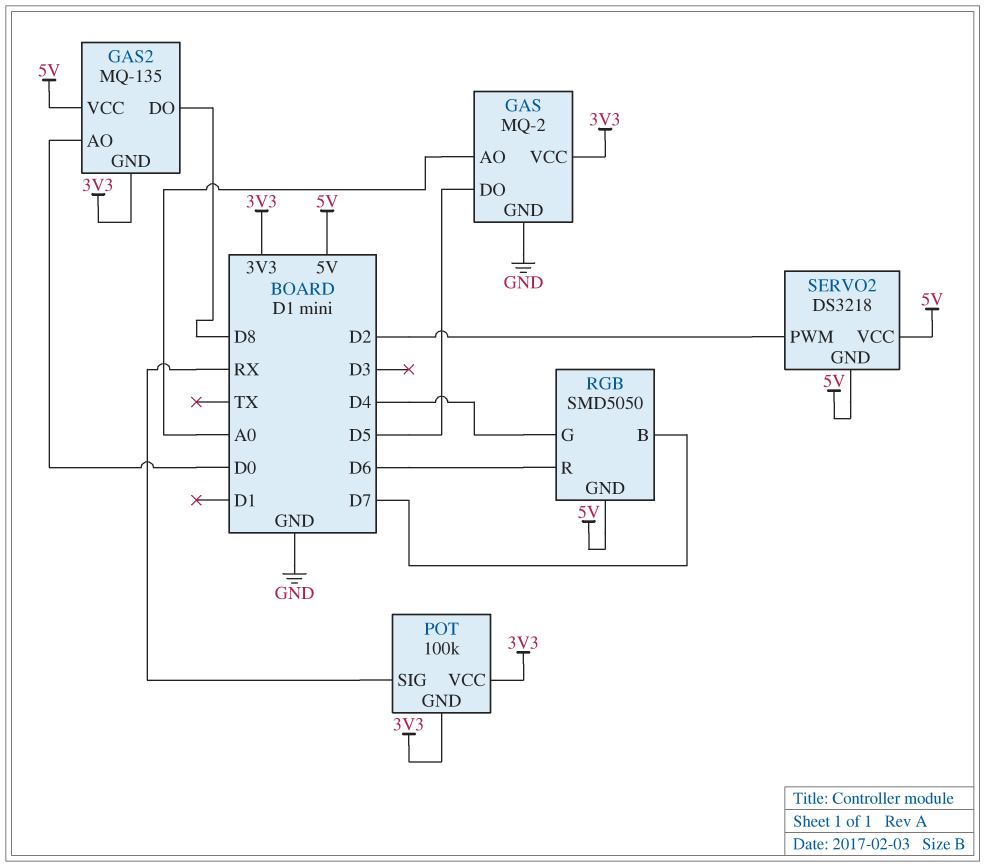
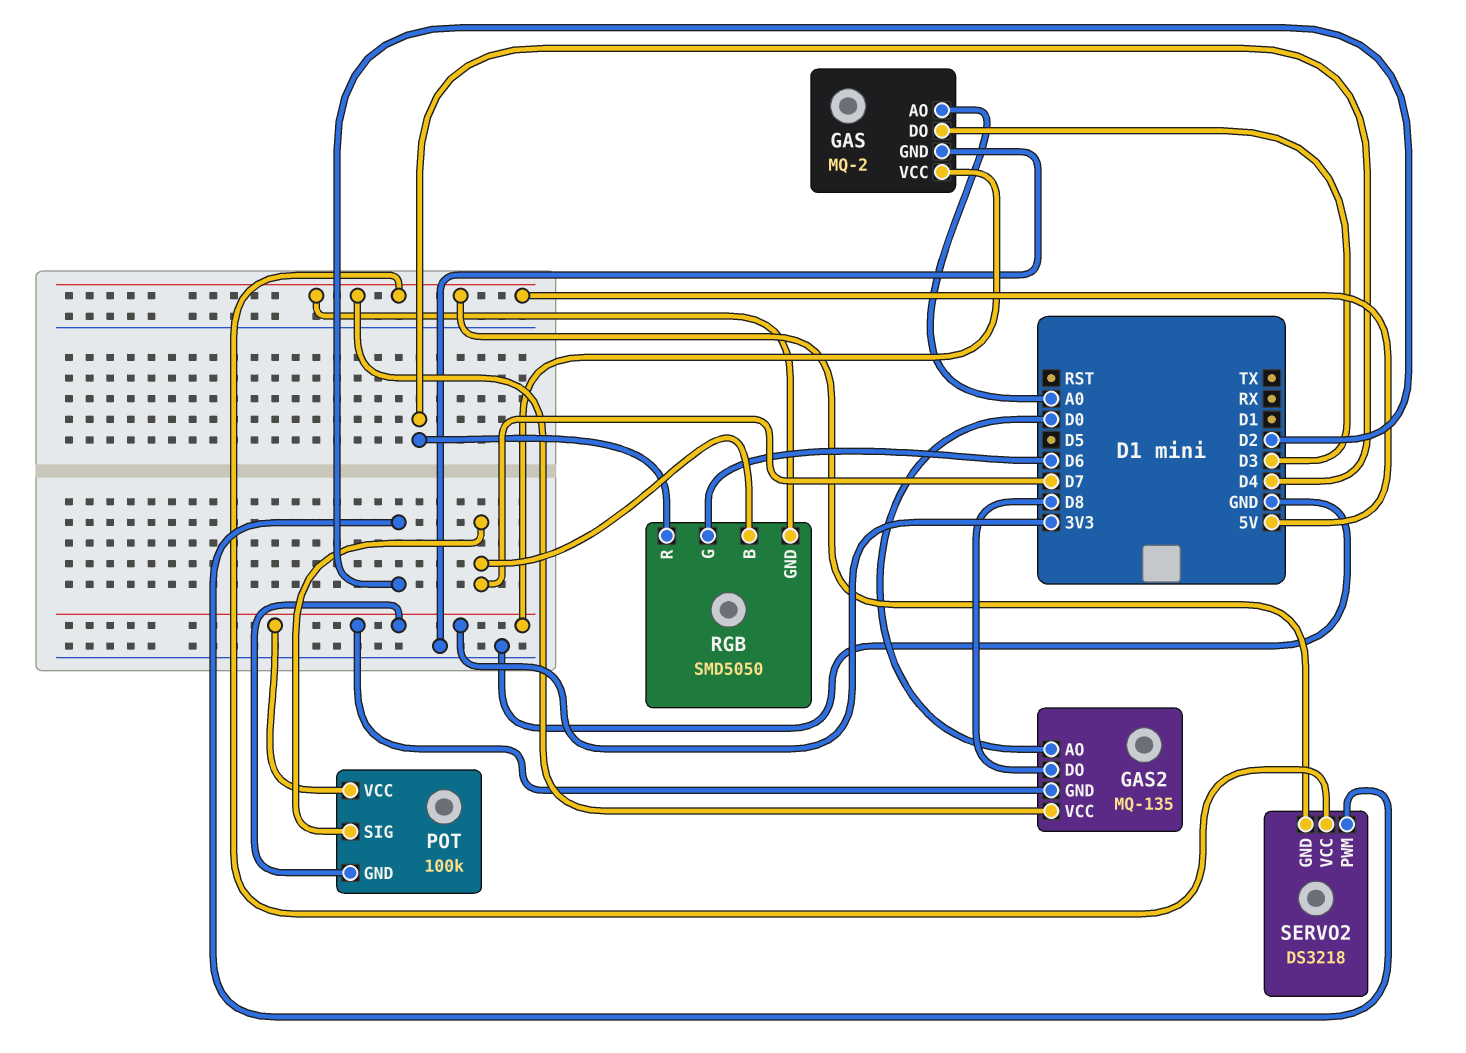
GAS pin DO: D5 -> D3
POT pin SIG: RX -> D7
RGB pin G: D4 -> D6
RGB pin R: D6 -> D4

